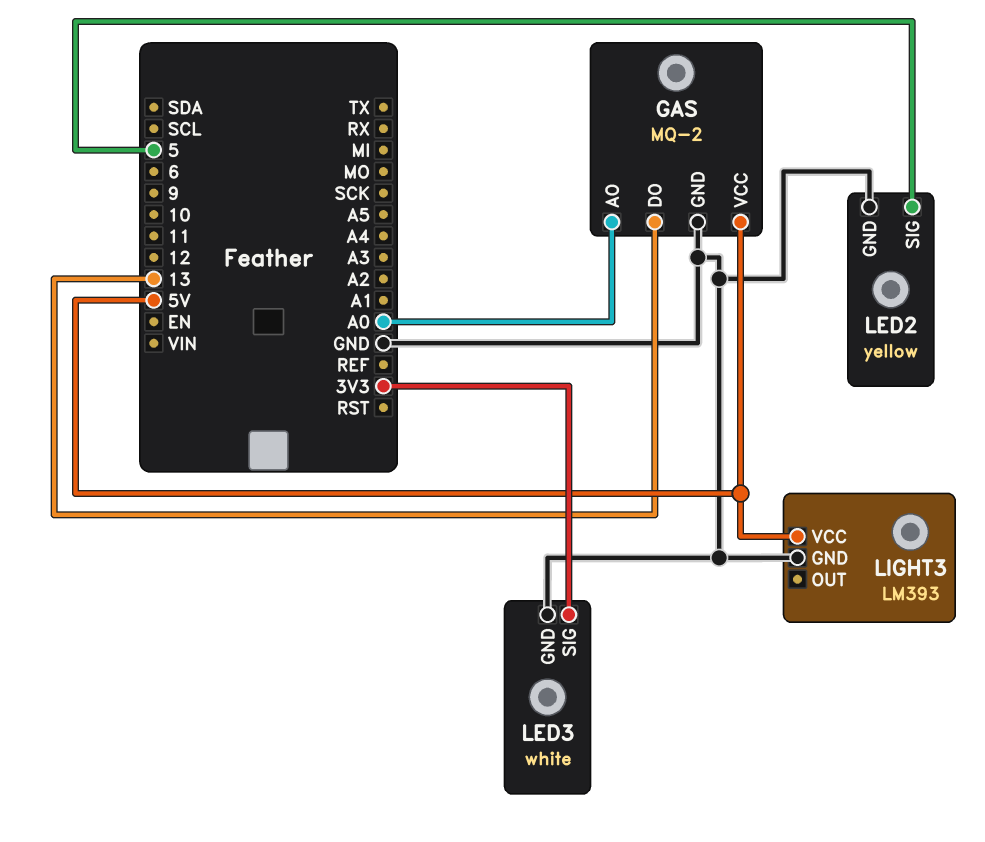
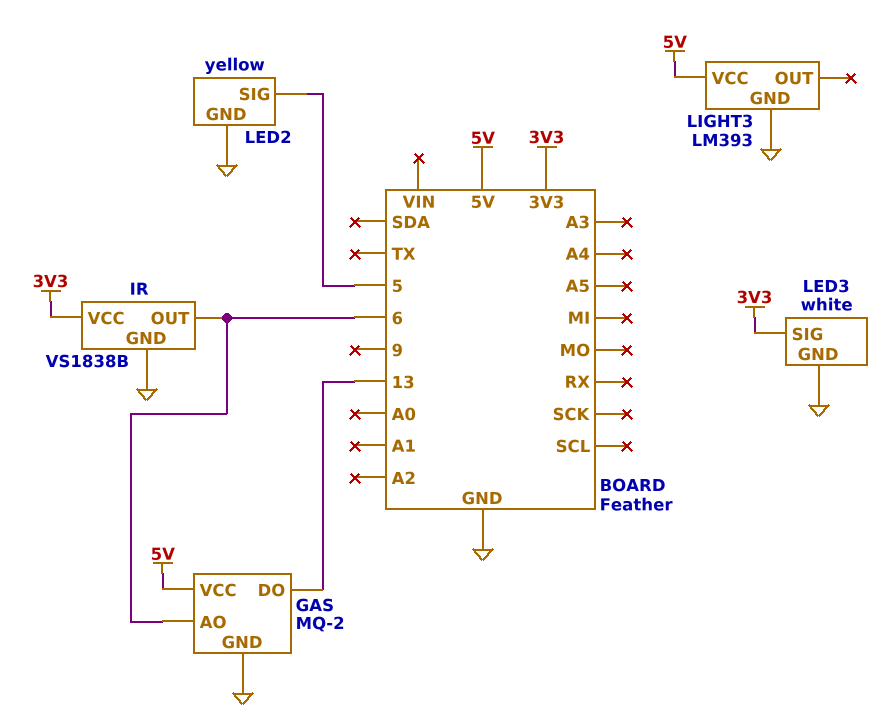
GAS pin AO: A0 -> 6
IR: none -> VS1838B
IR pin GND: none -> GND
IR pin OUT: none -> 6
IR pin VCC: none -> 3V3

